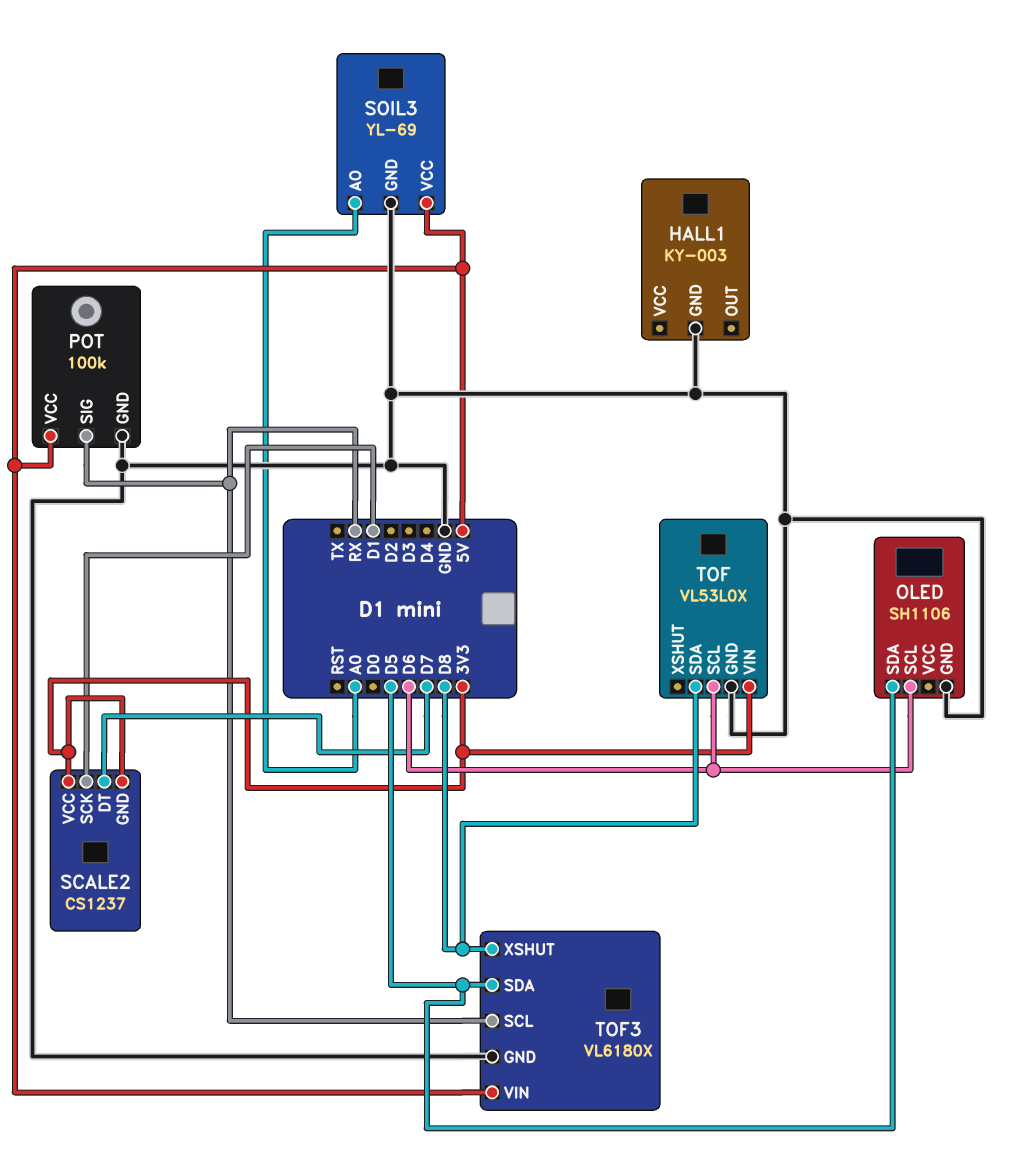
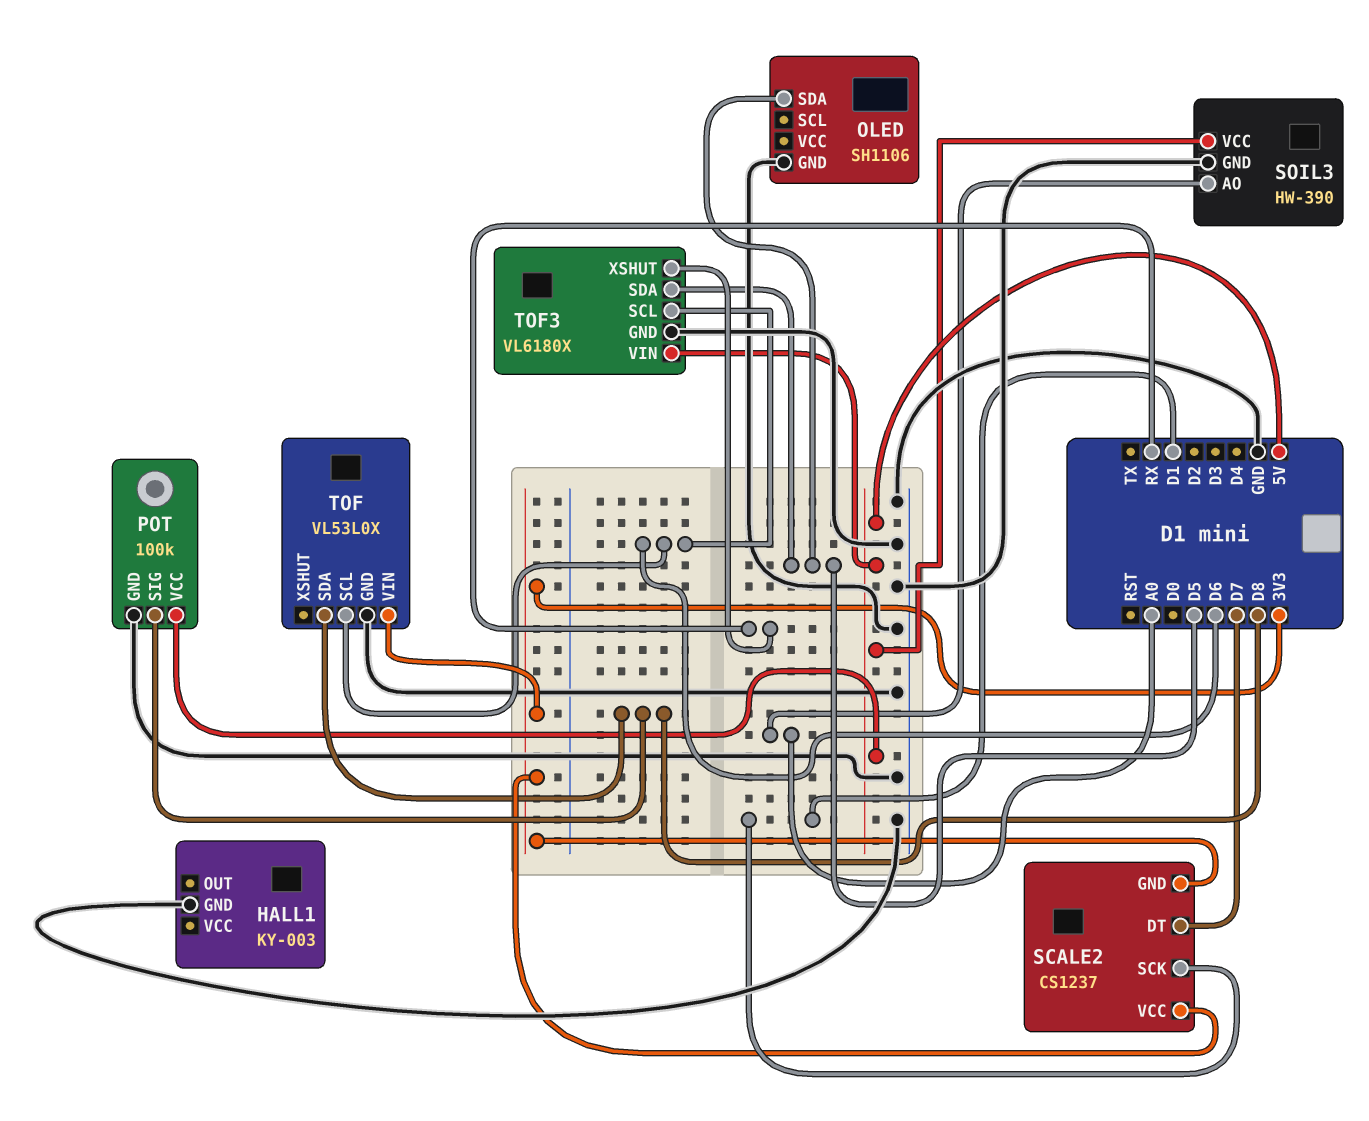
OLED pin SCL: D6 -> none
POT pin SIG: RX -> D8
SOIL3: YL-69 -> HW-390
TOF3 pin SCL: RX -> D6
TOF3 pin XSHUT: D8 -> RX

